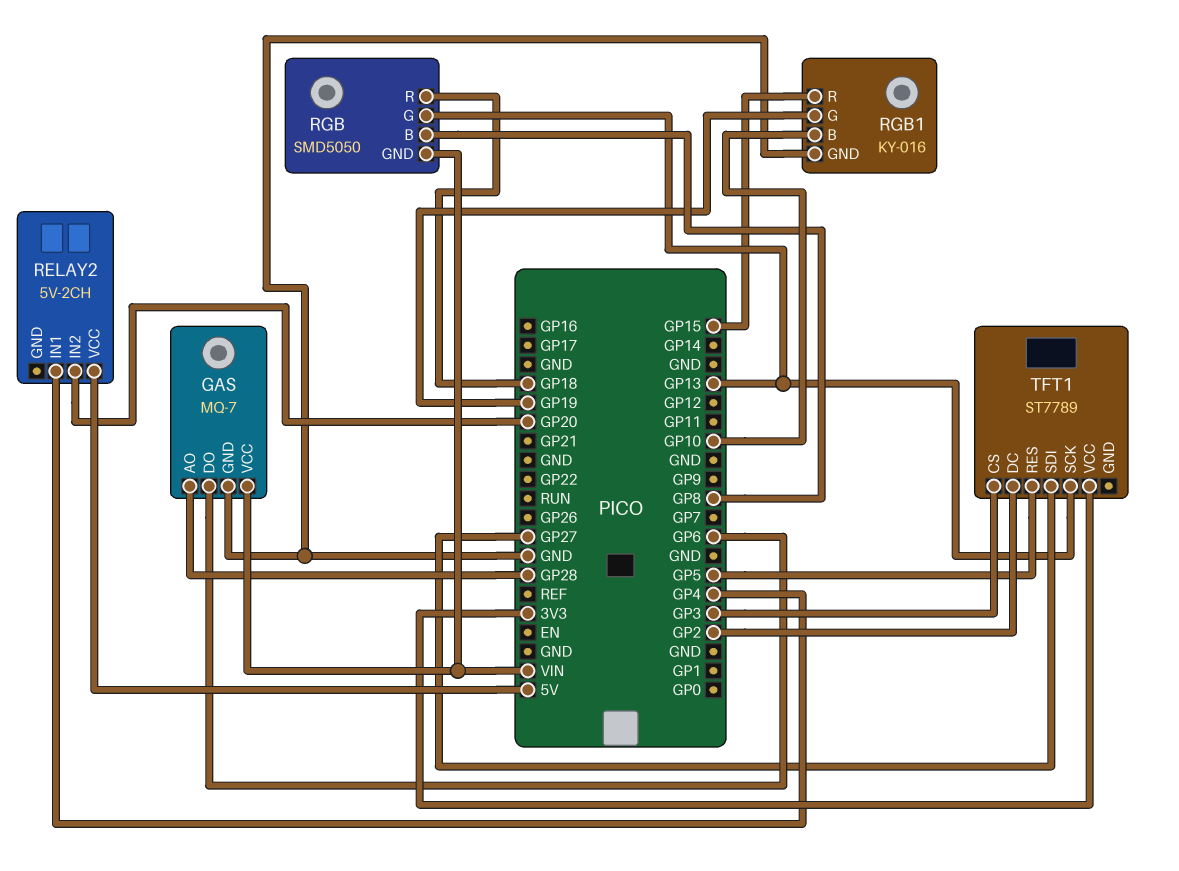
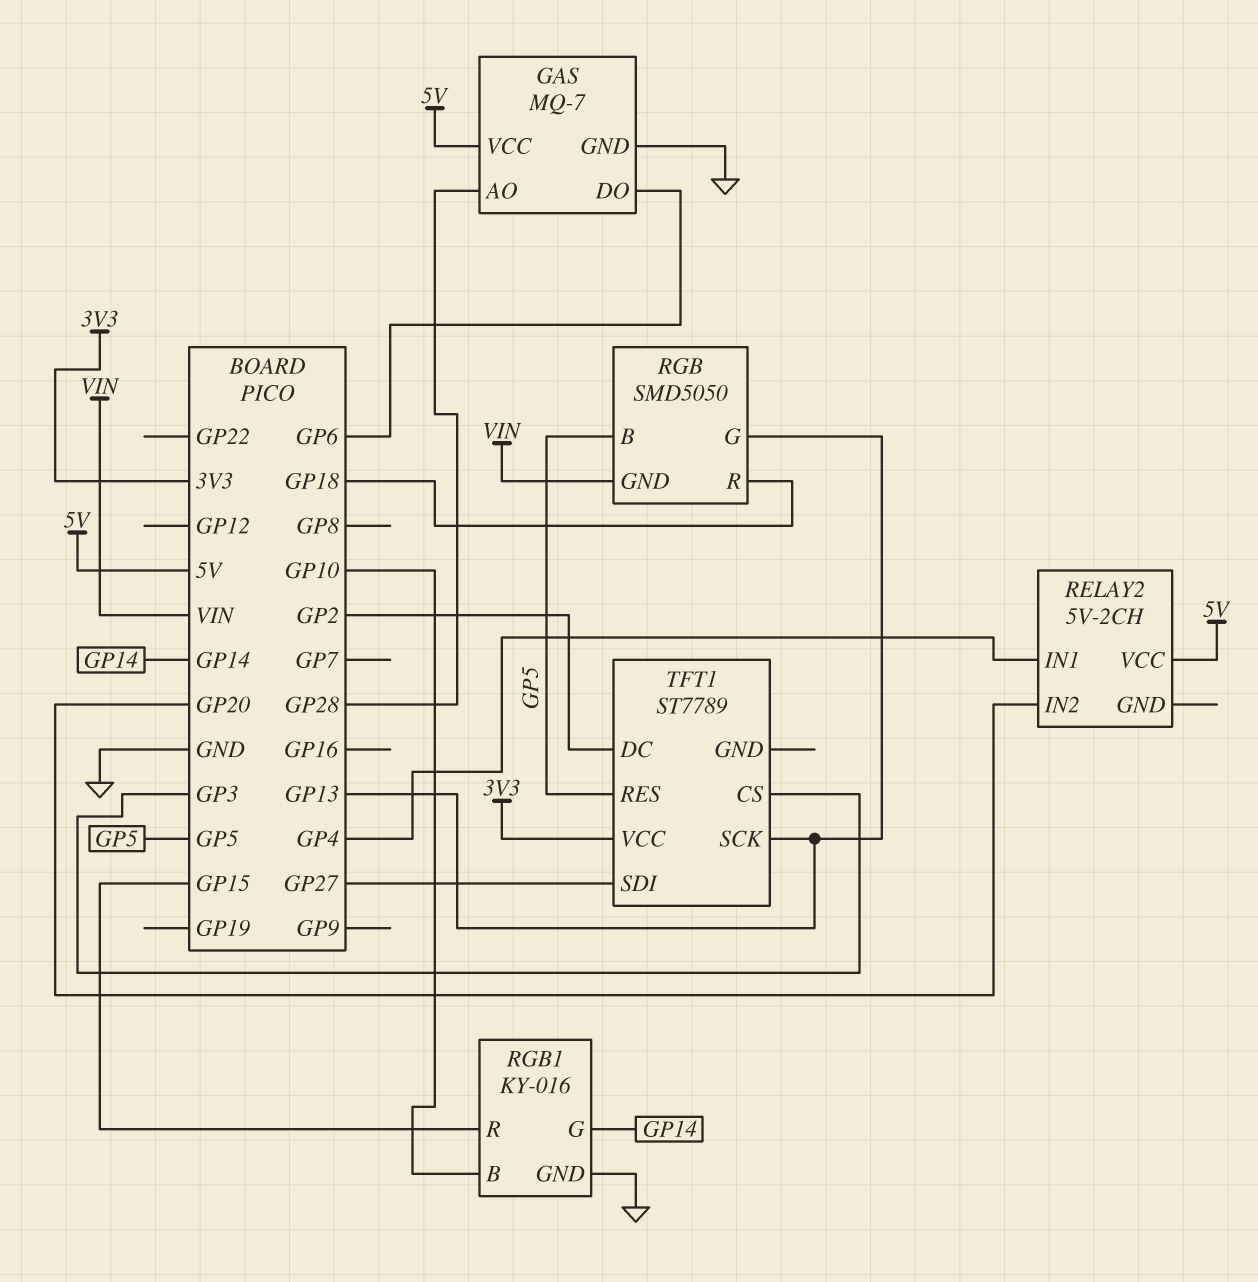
GAS pin VCC: VIN -> 5V
RGB pin B: GP8 -> GP5
RGB1 pin G: GP19 -> GP14

